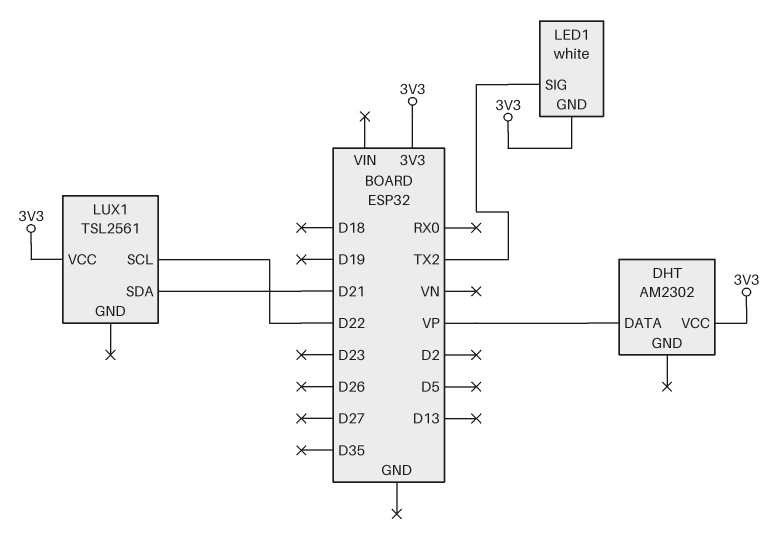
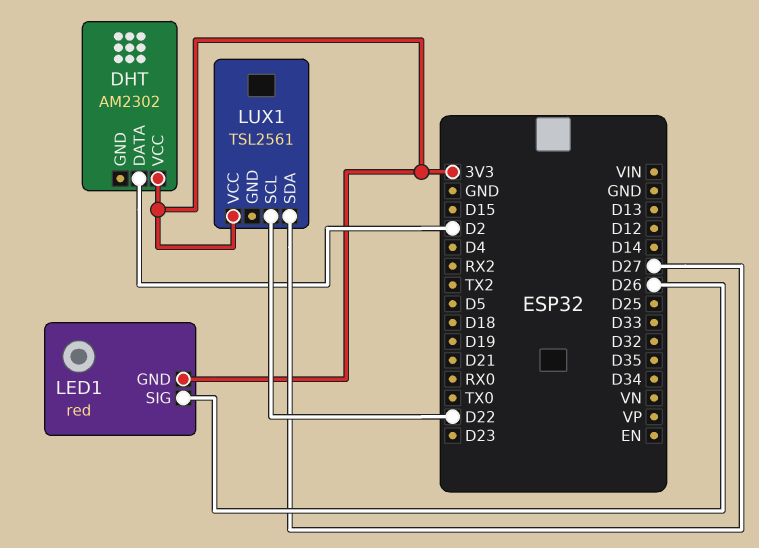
DHT pin DATA: VP -> D2
LED1: white -> red
LED1 pin SIG: TX2 -> D26
LUX1 pin SDA: D21 -> D27

